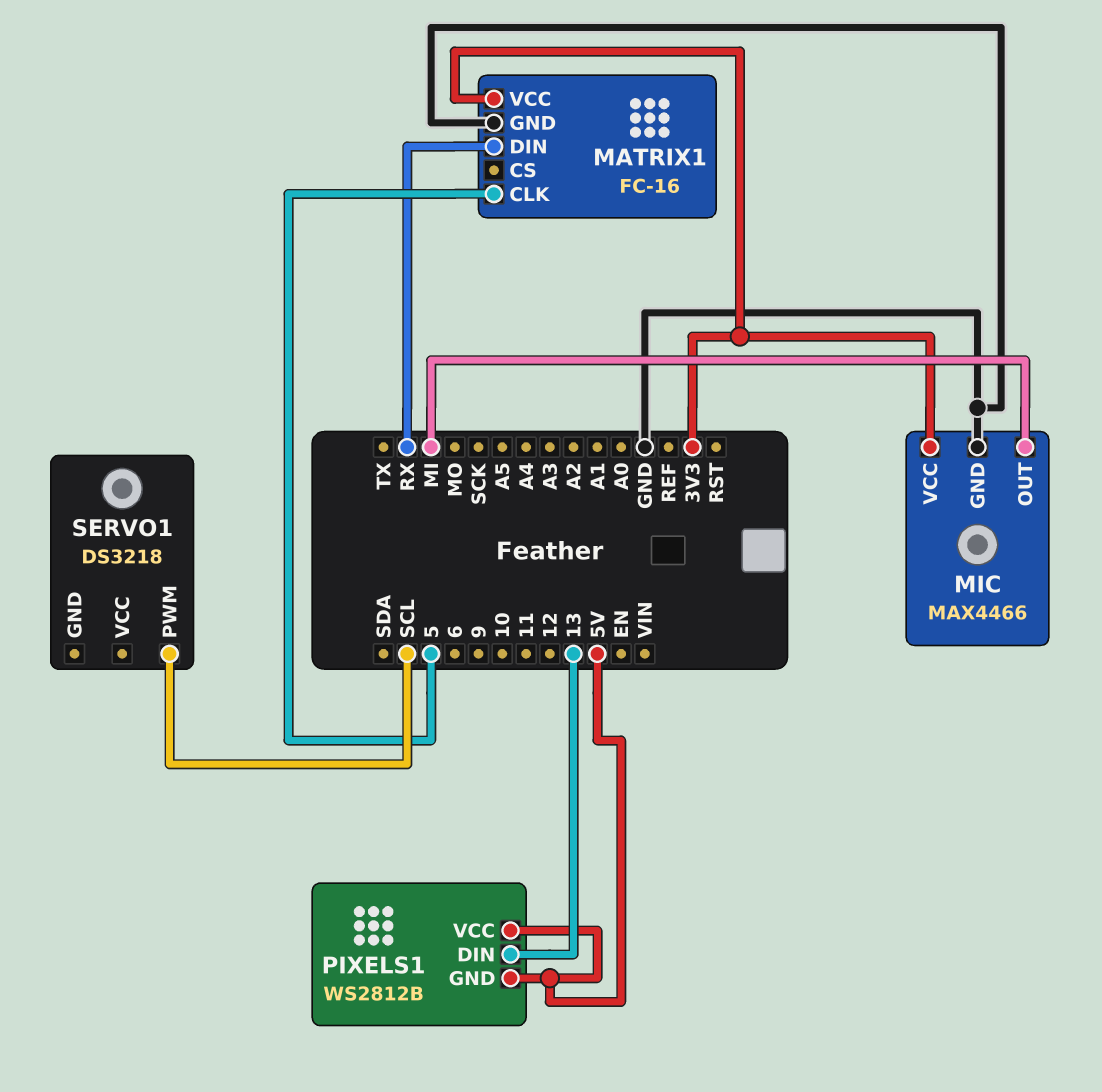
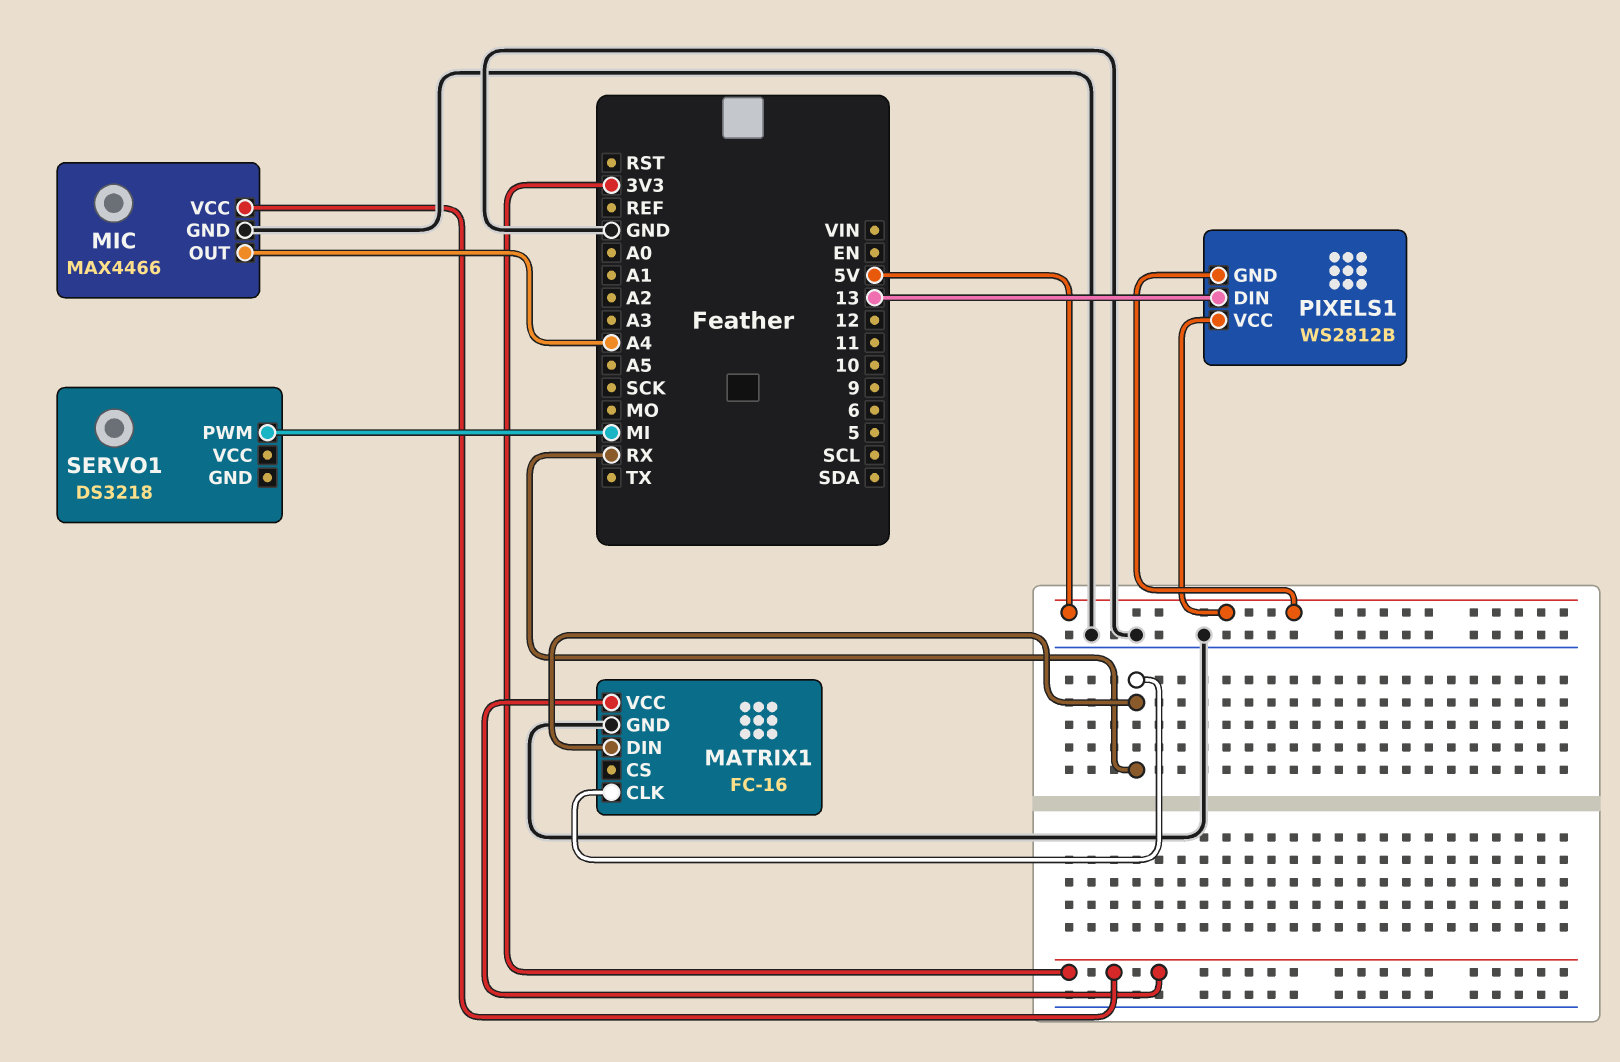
MATRIX1 pin CLK: 5 -> RX
MIC pin OUT: MI -> A4
SERVO1 pin PWM: SCL -> MI

